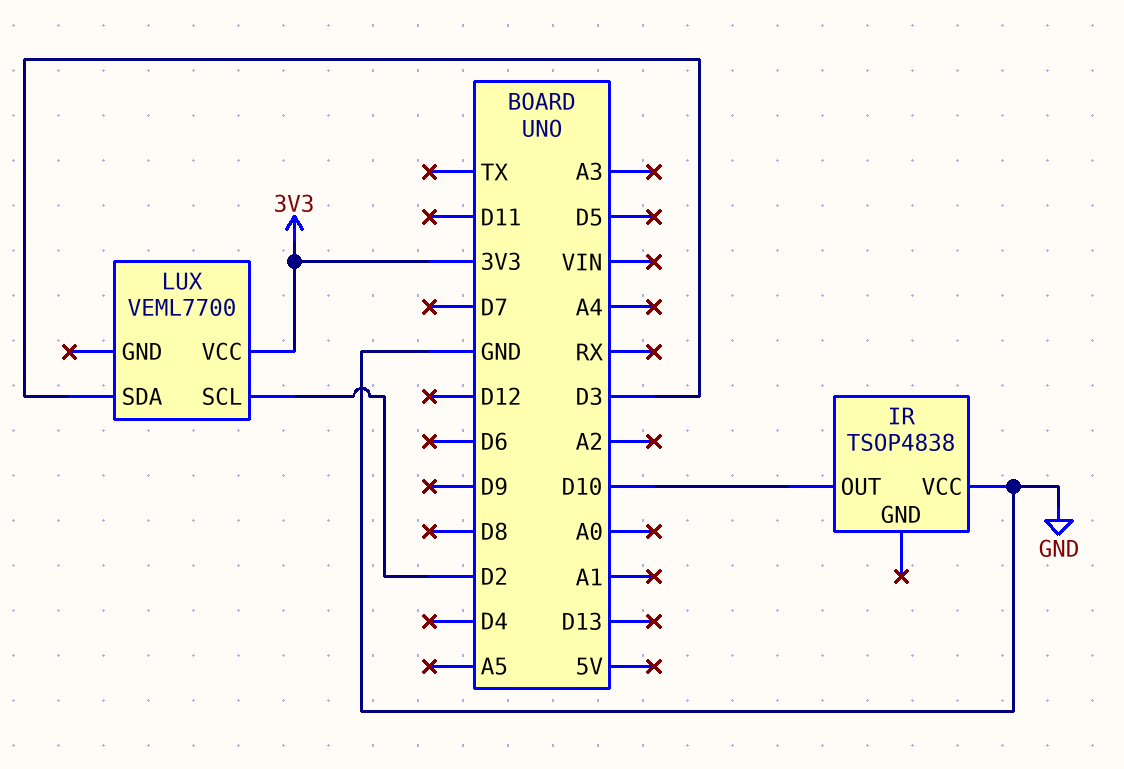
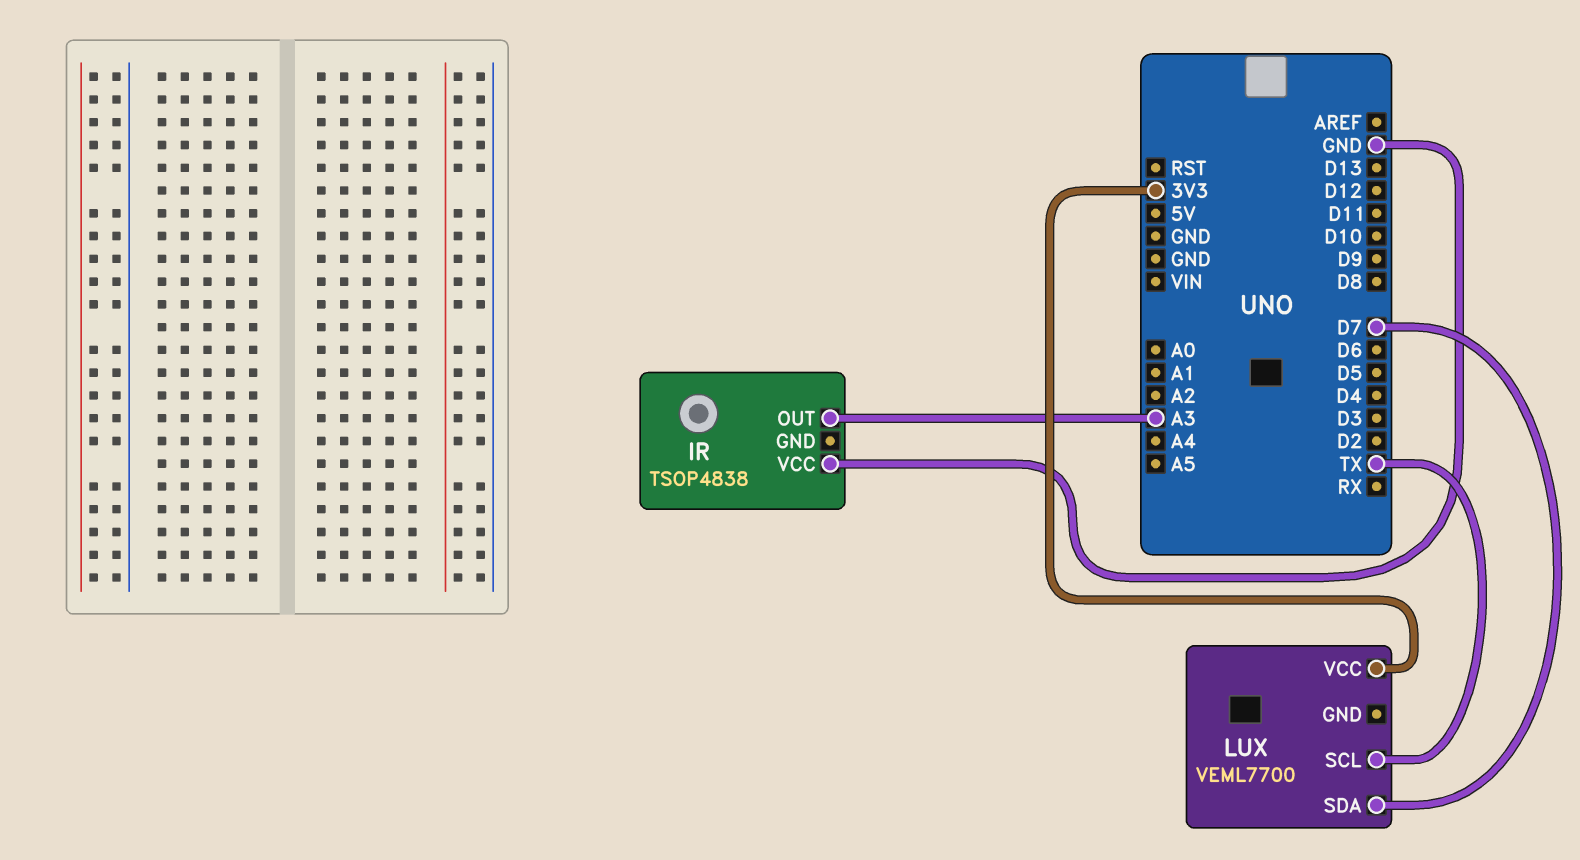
IR pin OUT: D10 -> A3
LUX pin SCL: D2 -> TX
LUX pin SDA: D3 -> D7

